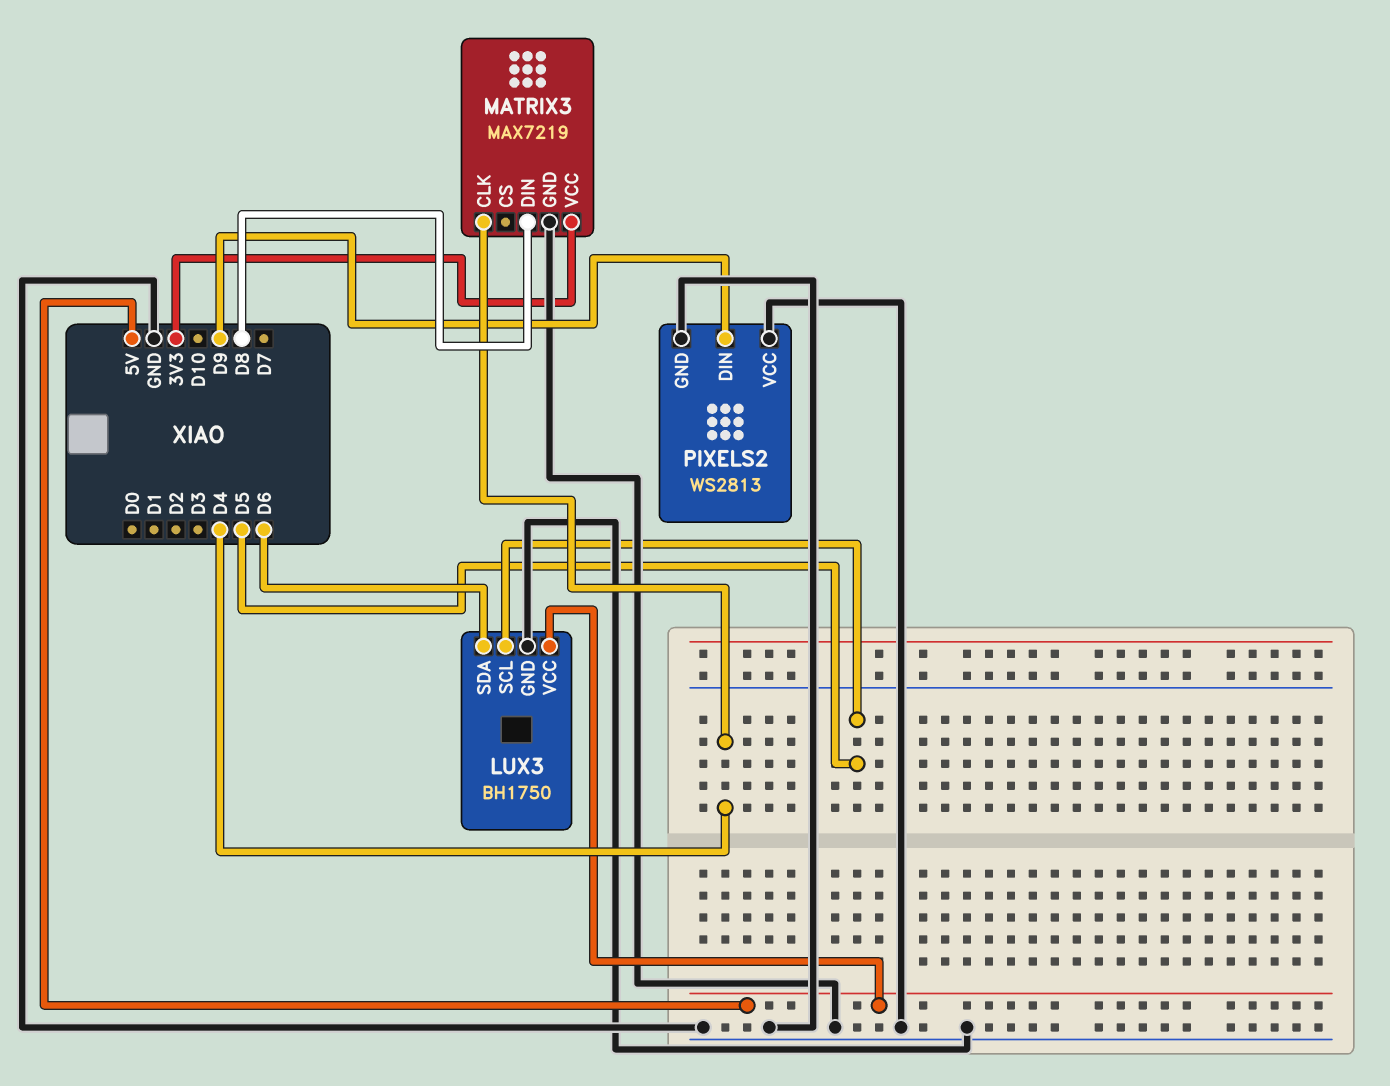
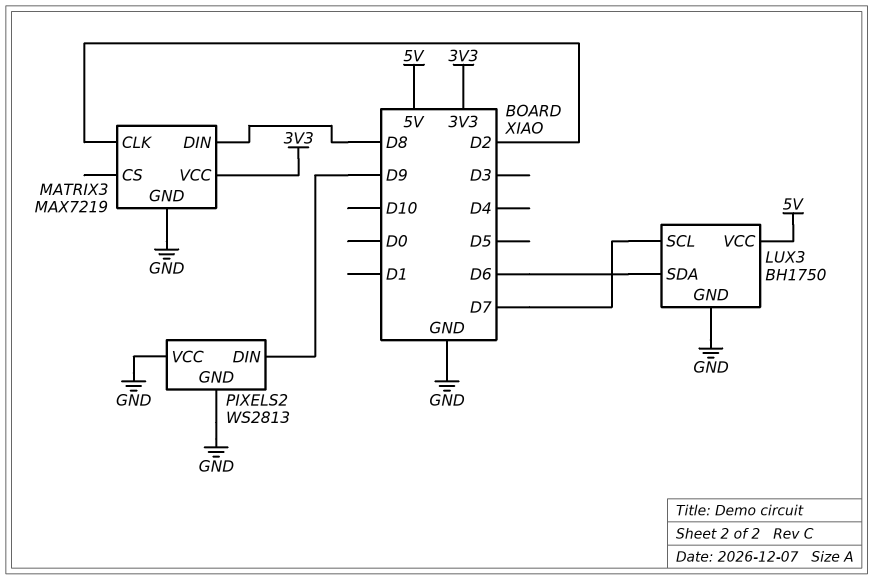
LUX3 pin SCL: D5 -> D7
MATRIX3 pin CLK: D4 -> D2

